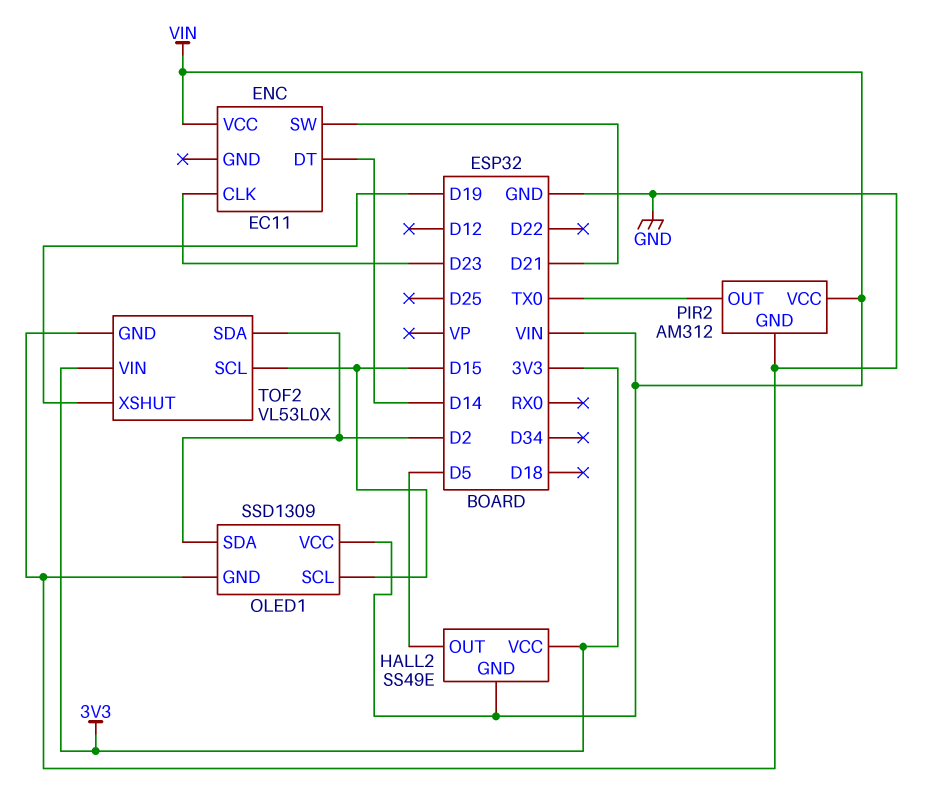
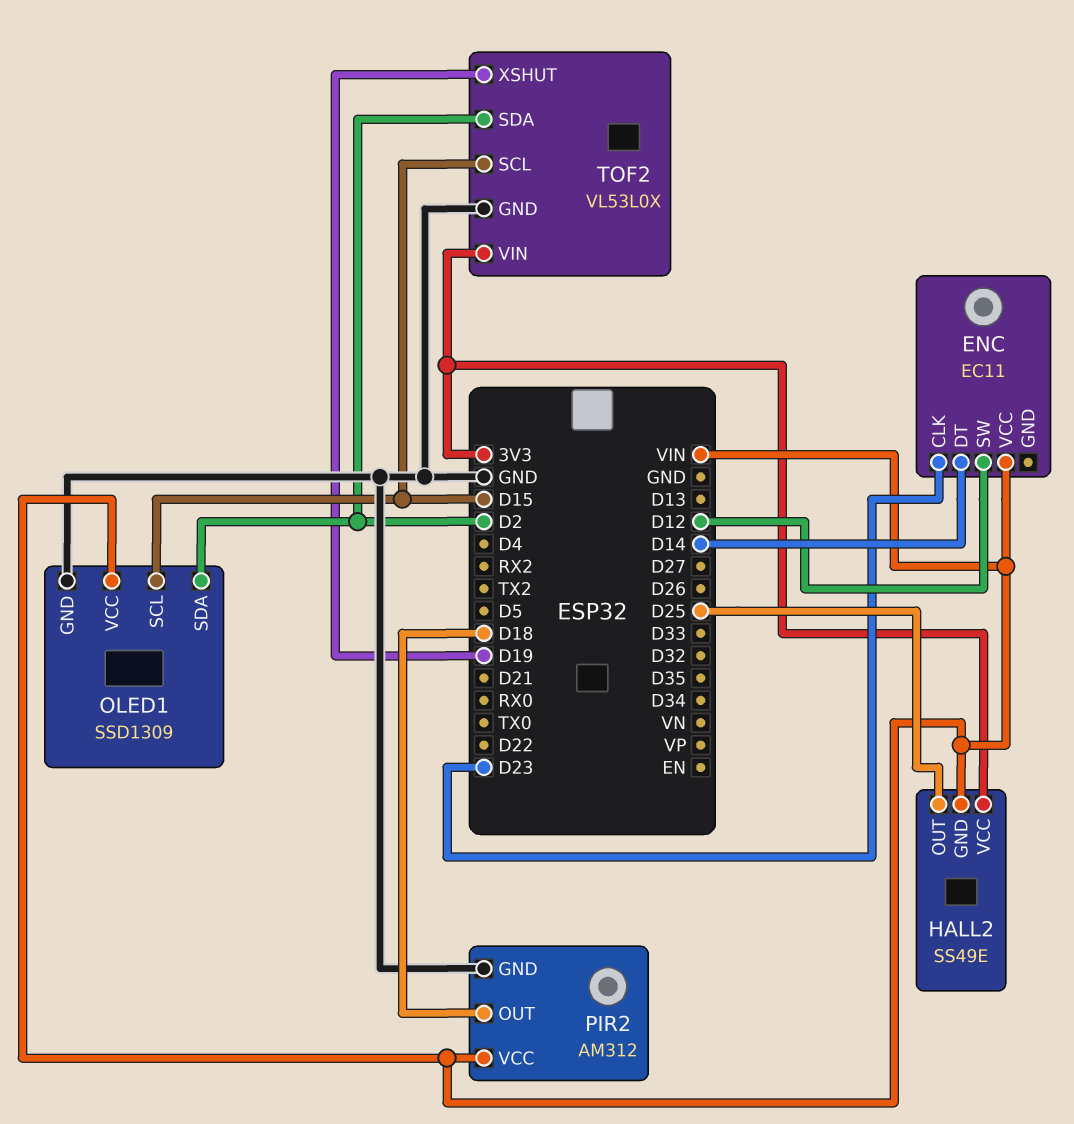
ENC pin SW: D21 -> D12
HALL2 pin OUT: D5 -> D25
PIR2 pin OUT: TX0 -> D18

